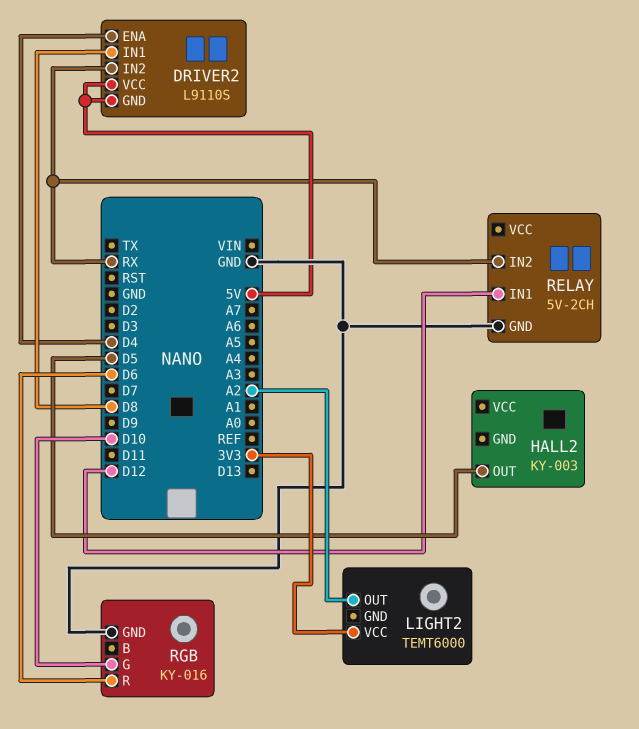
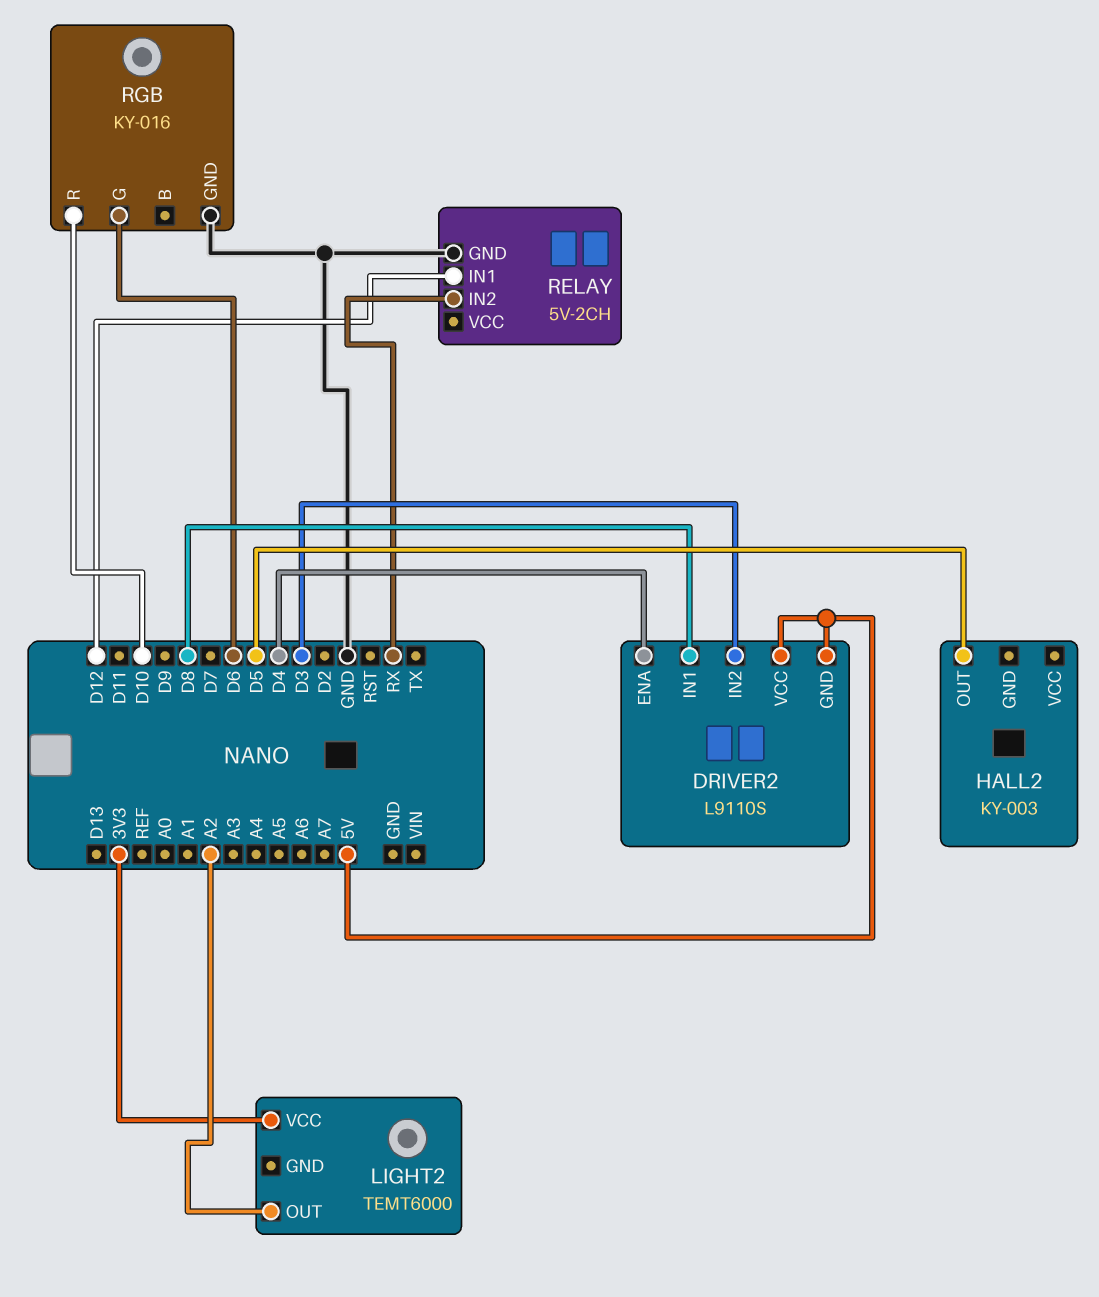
DRIVER2 pin IN2: RX -> D3
RGB pin G: D10 -> D6
RGB pin R: D6 -> D10

